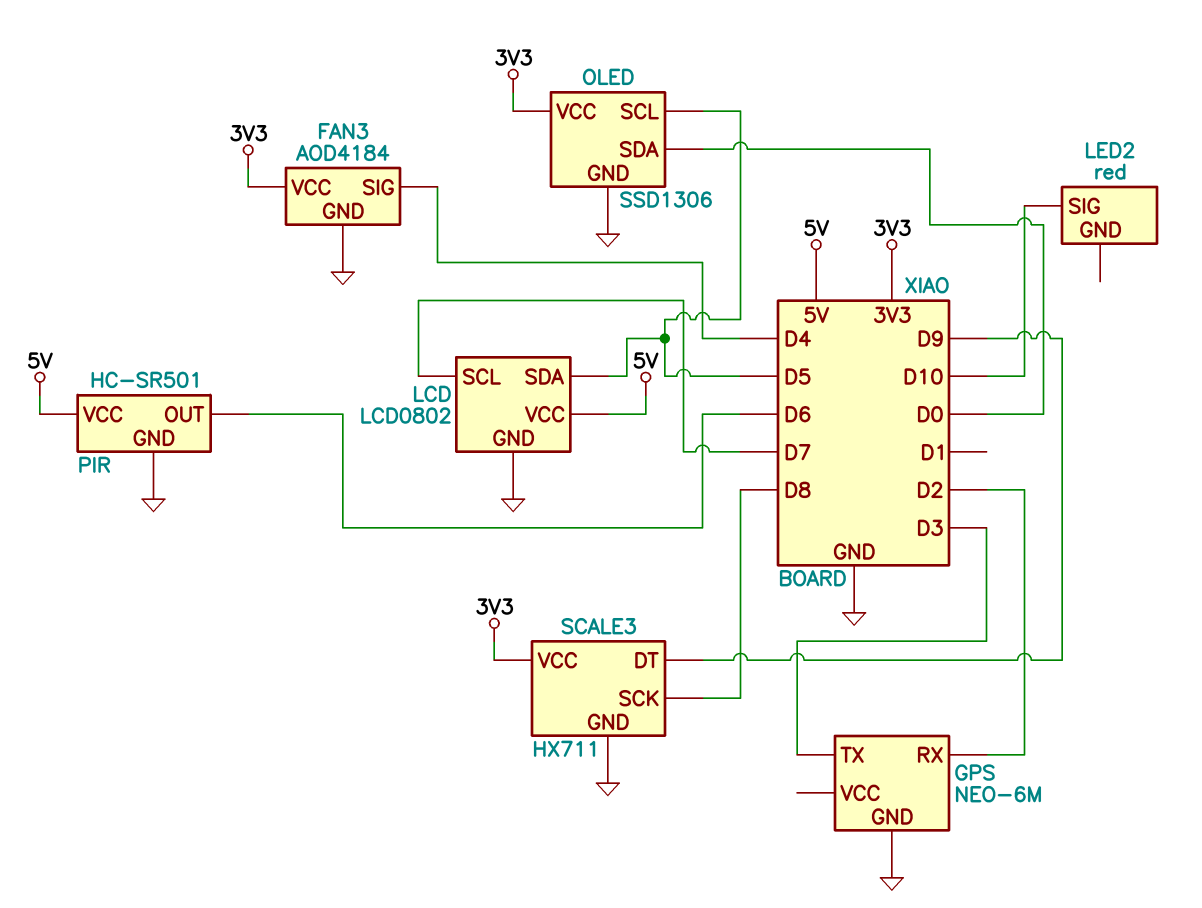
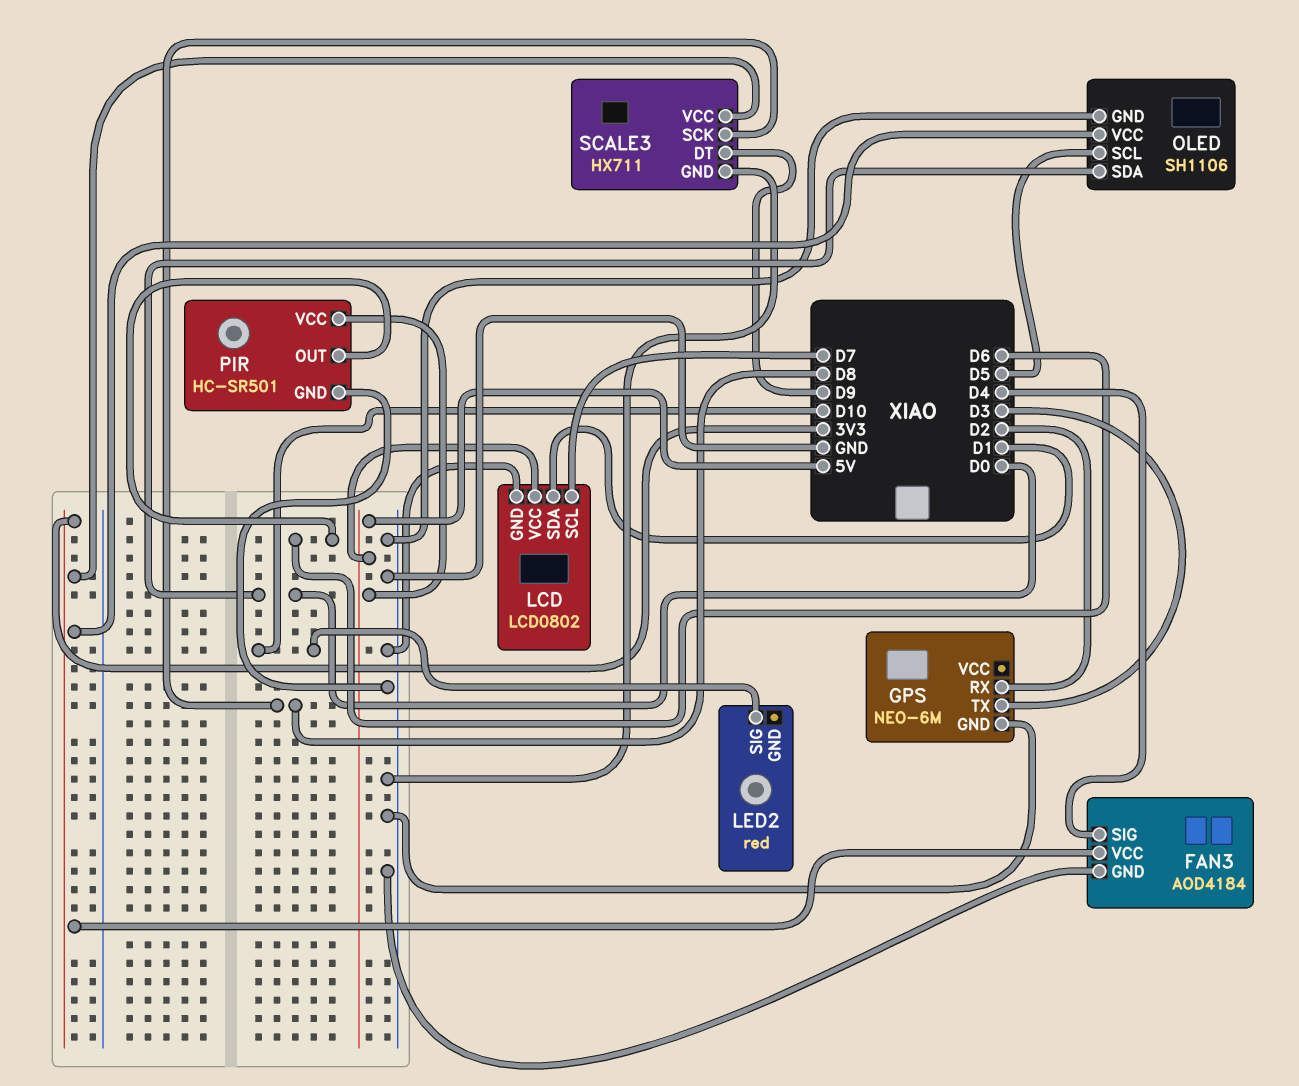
LCD pin SDA: D5 -> D1
OLED: SSD1306 -> SH1106

